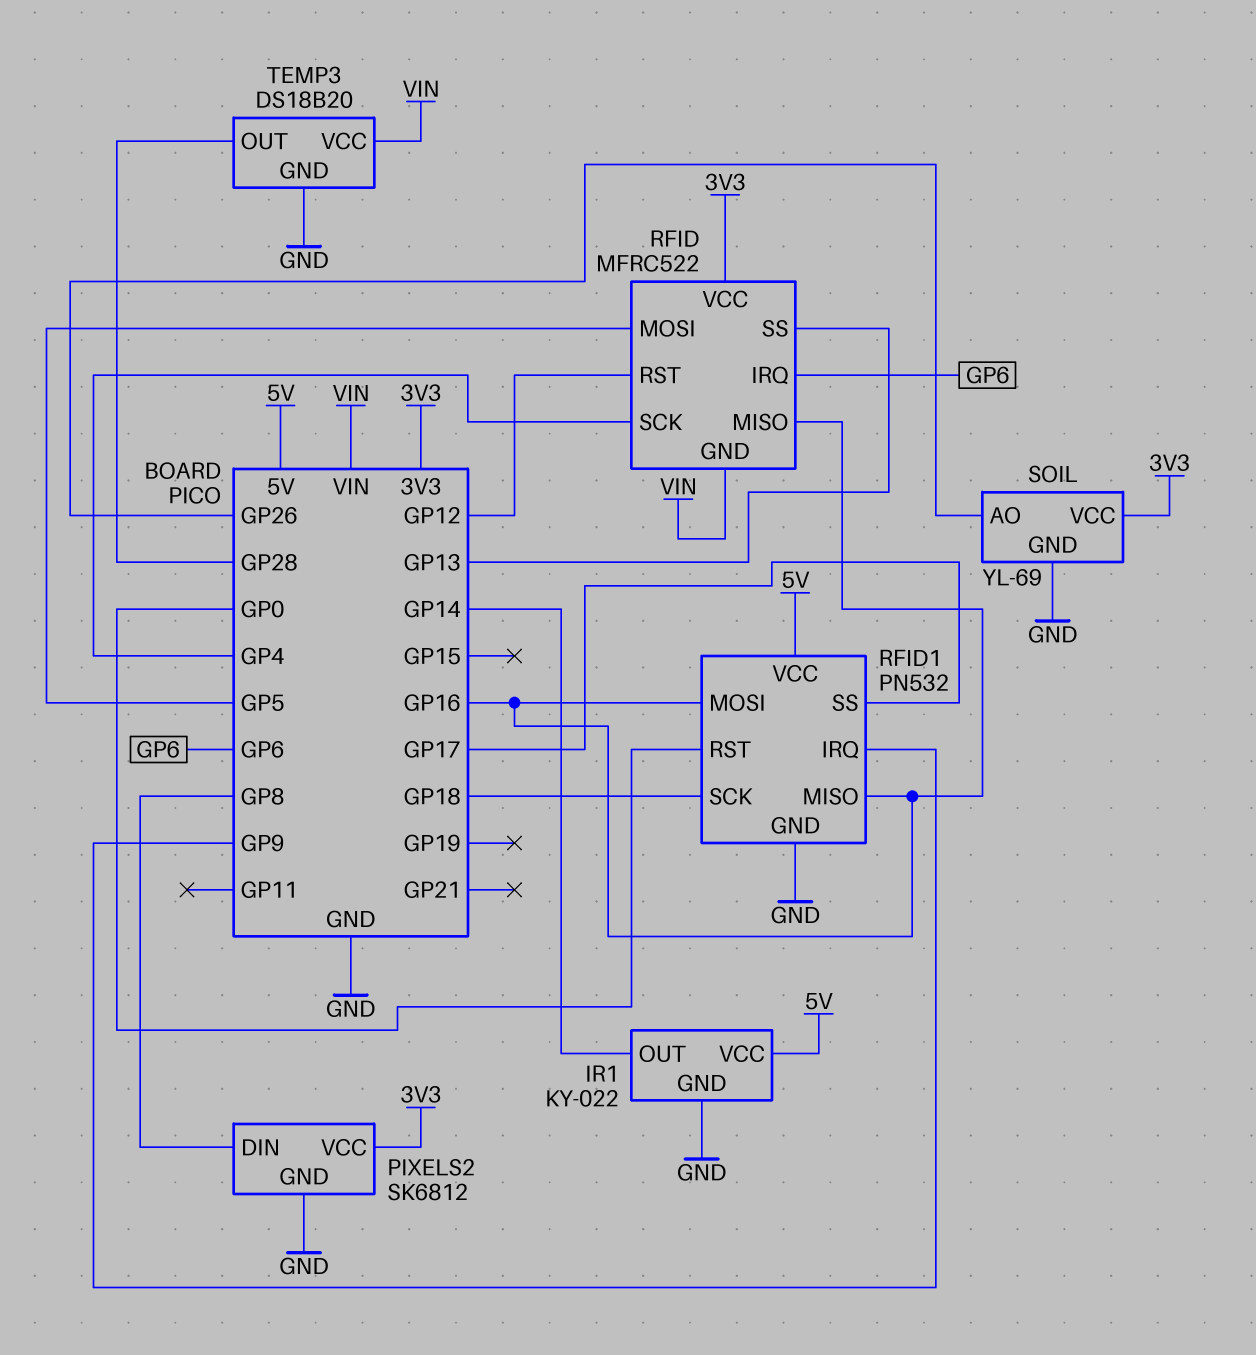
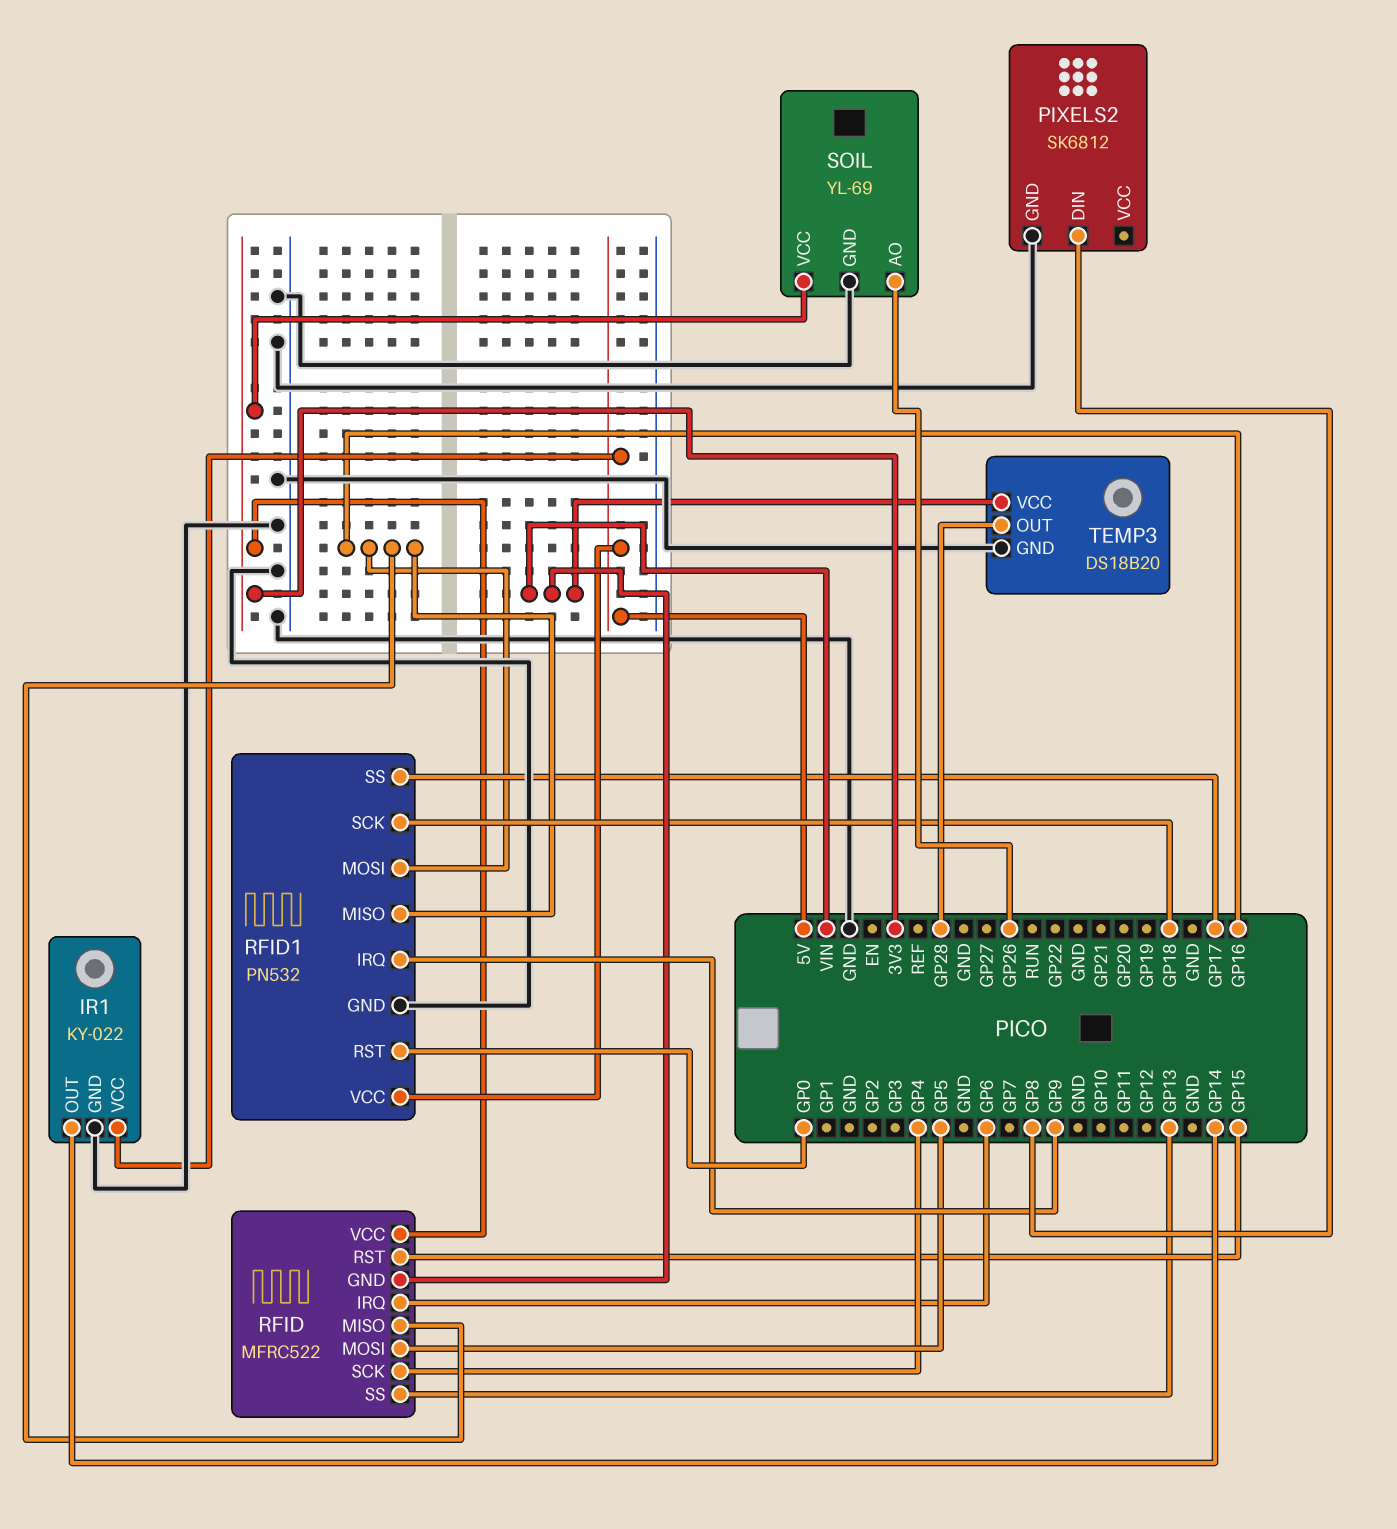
PIXELS2 pin VCC: 3V3 -> none
RFID pin RST: GP12 -> GP15

